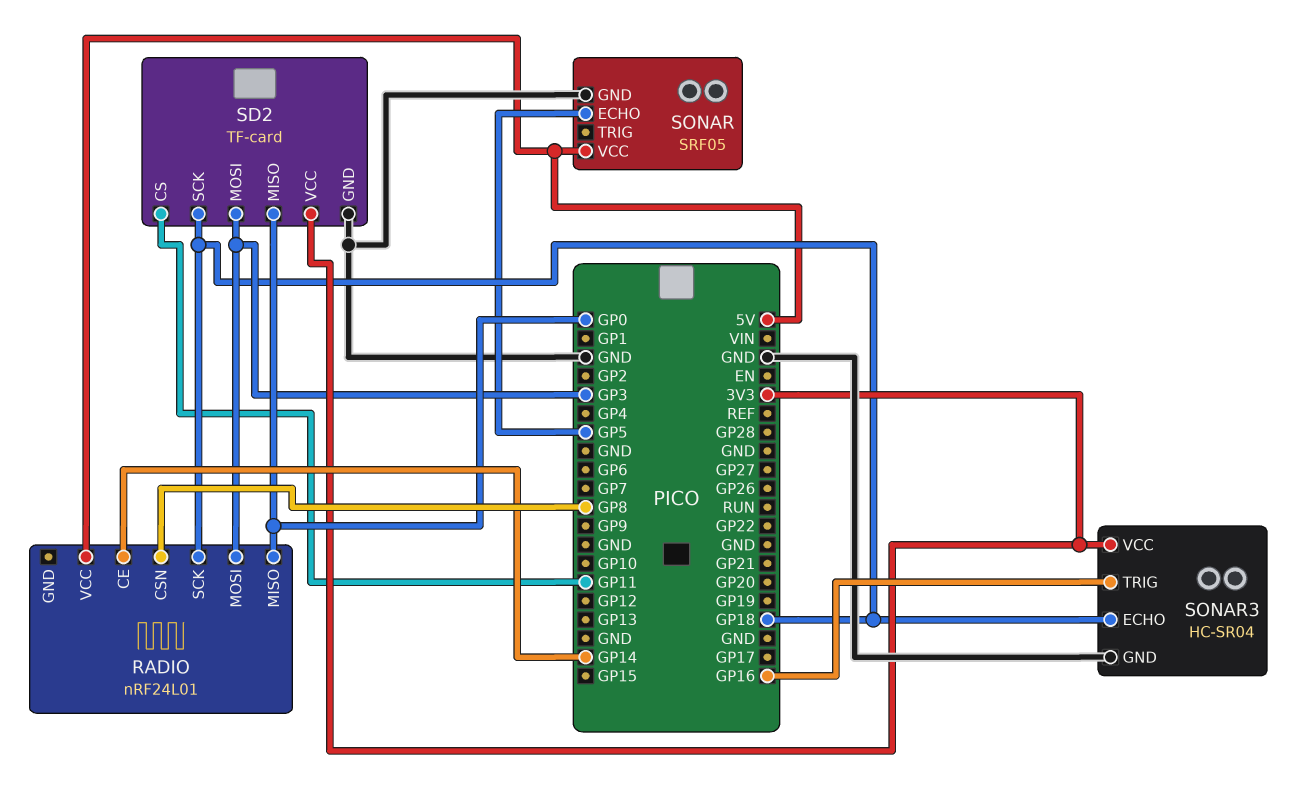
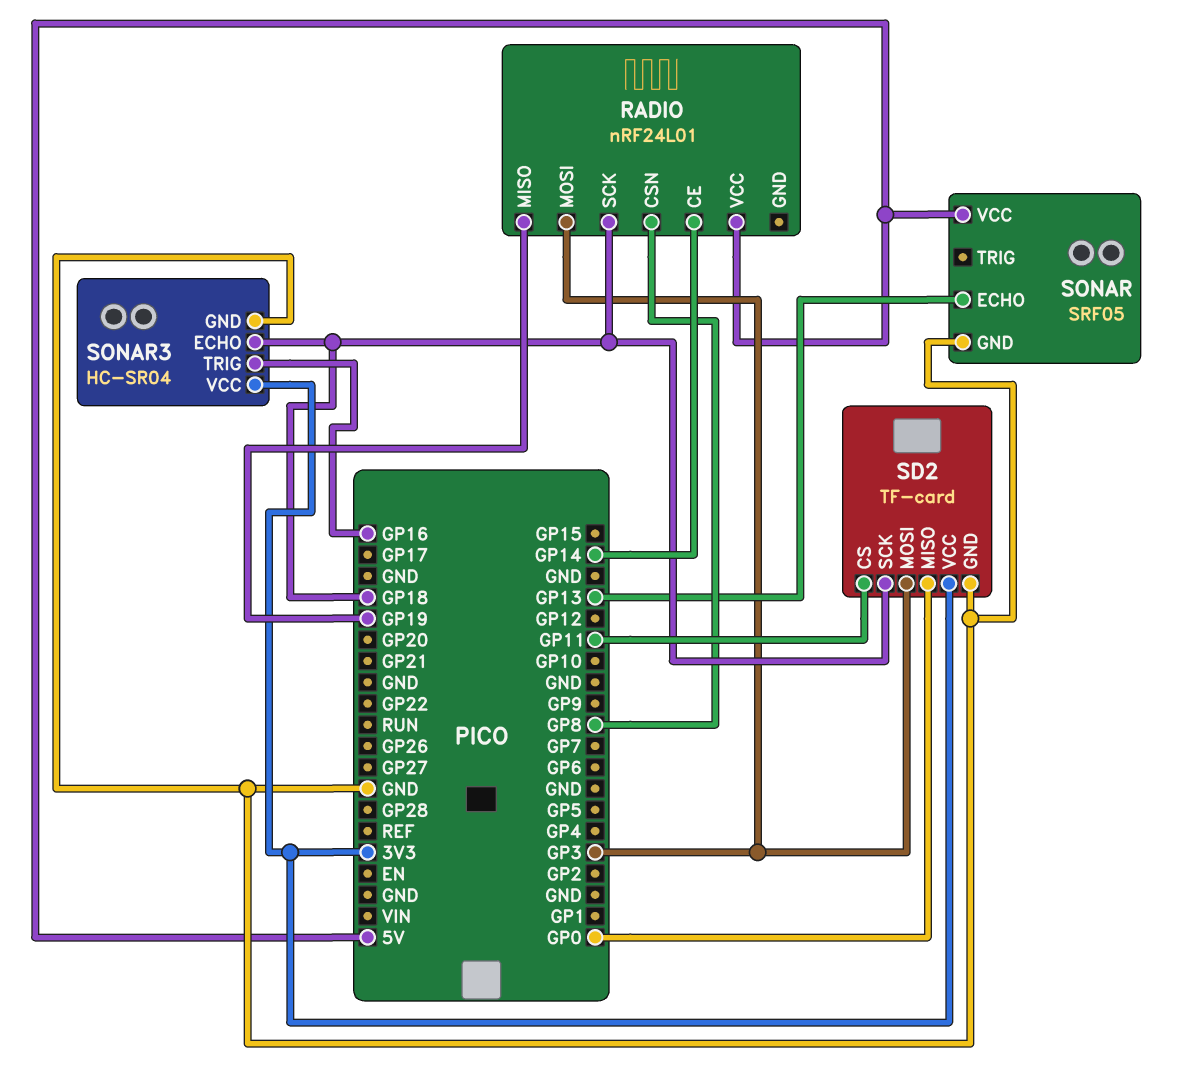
RADIO pin MISO: GP0 -> GP19
SONAR pin ECHO: GP5 -> GP13

